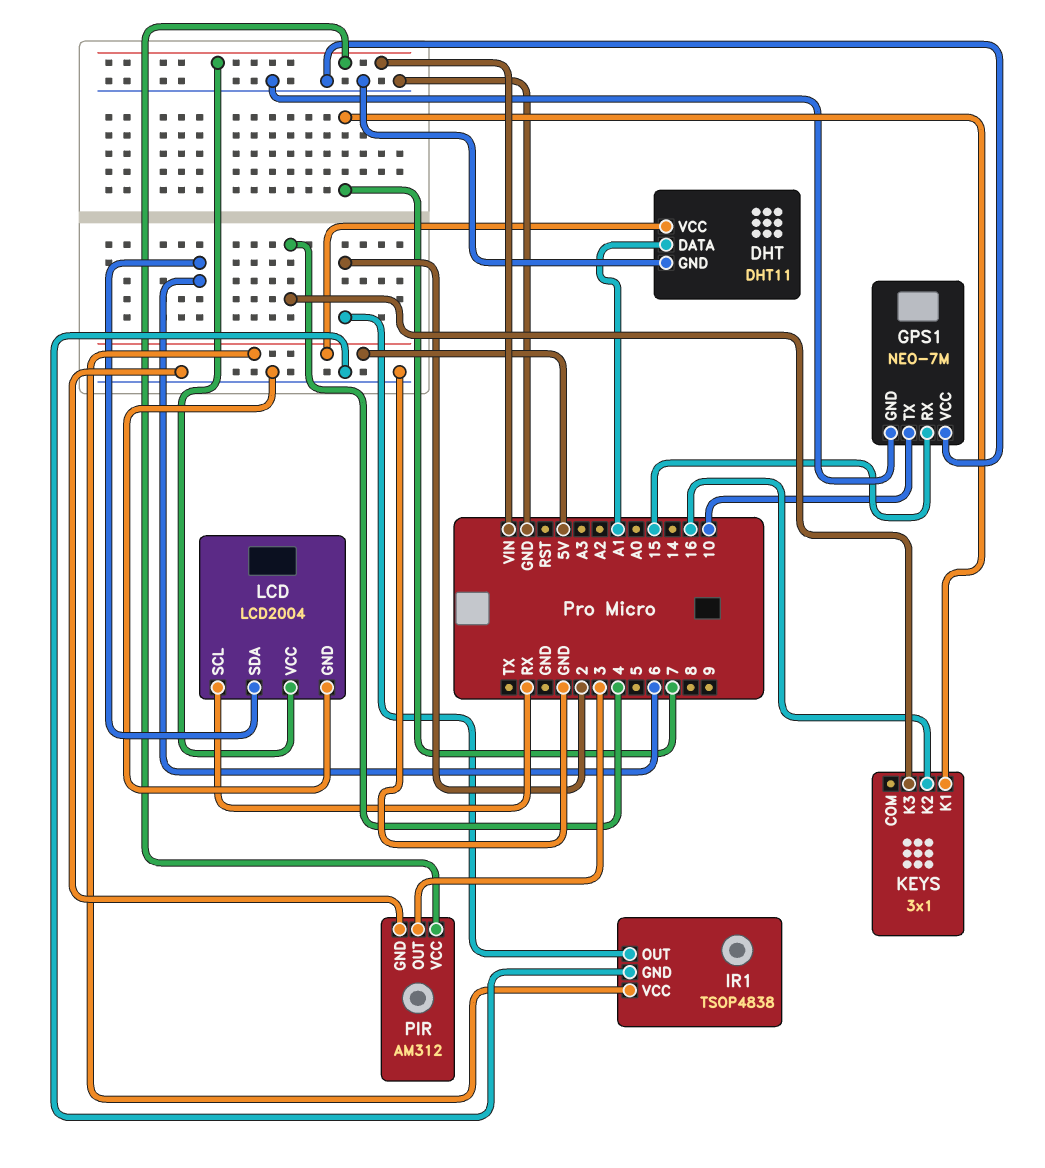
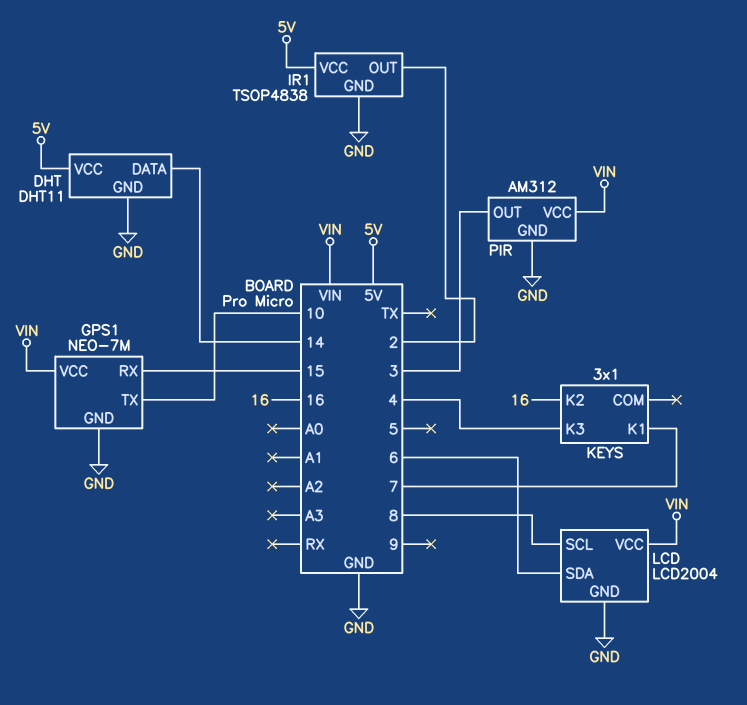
DHT pin DATA: A1 -> 14
GPS1 pin VCC: GND -> VIN
LCD pin SCL: RX -> 8

